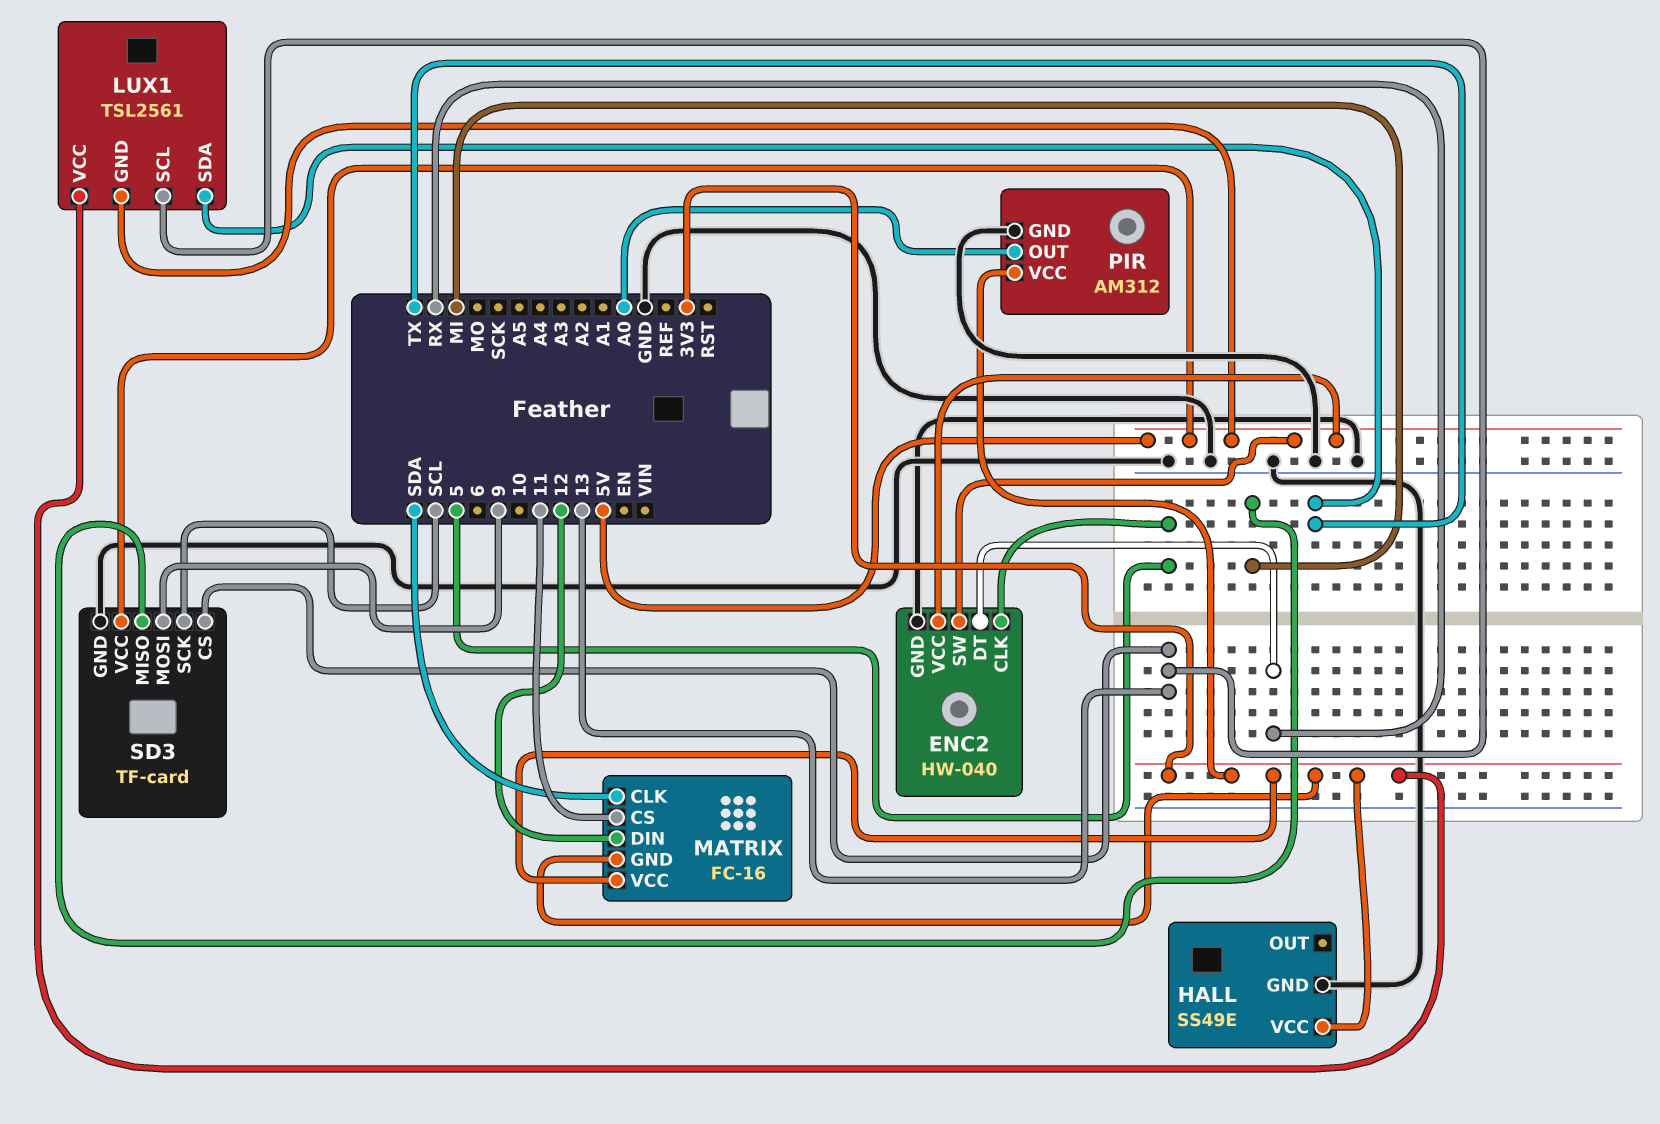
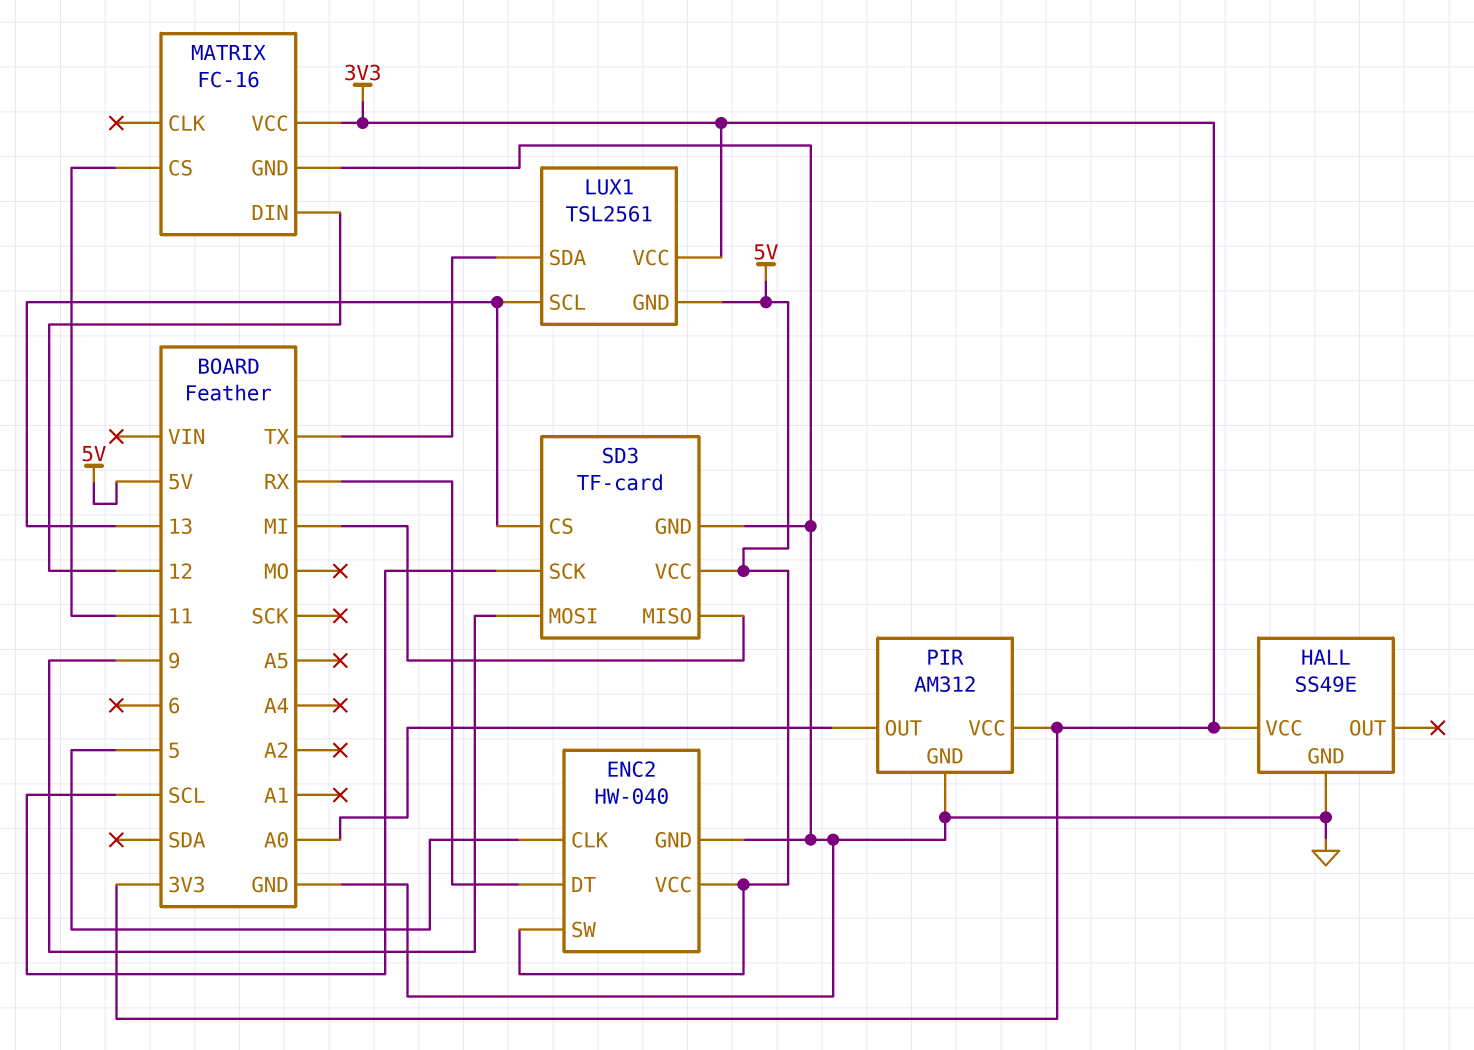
MATRIX pin CLK: SDA -> none
MATRIX pin GND: 3V3 -> GND

